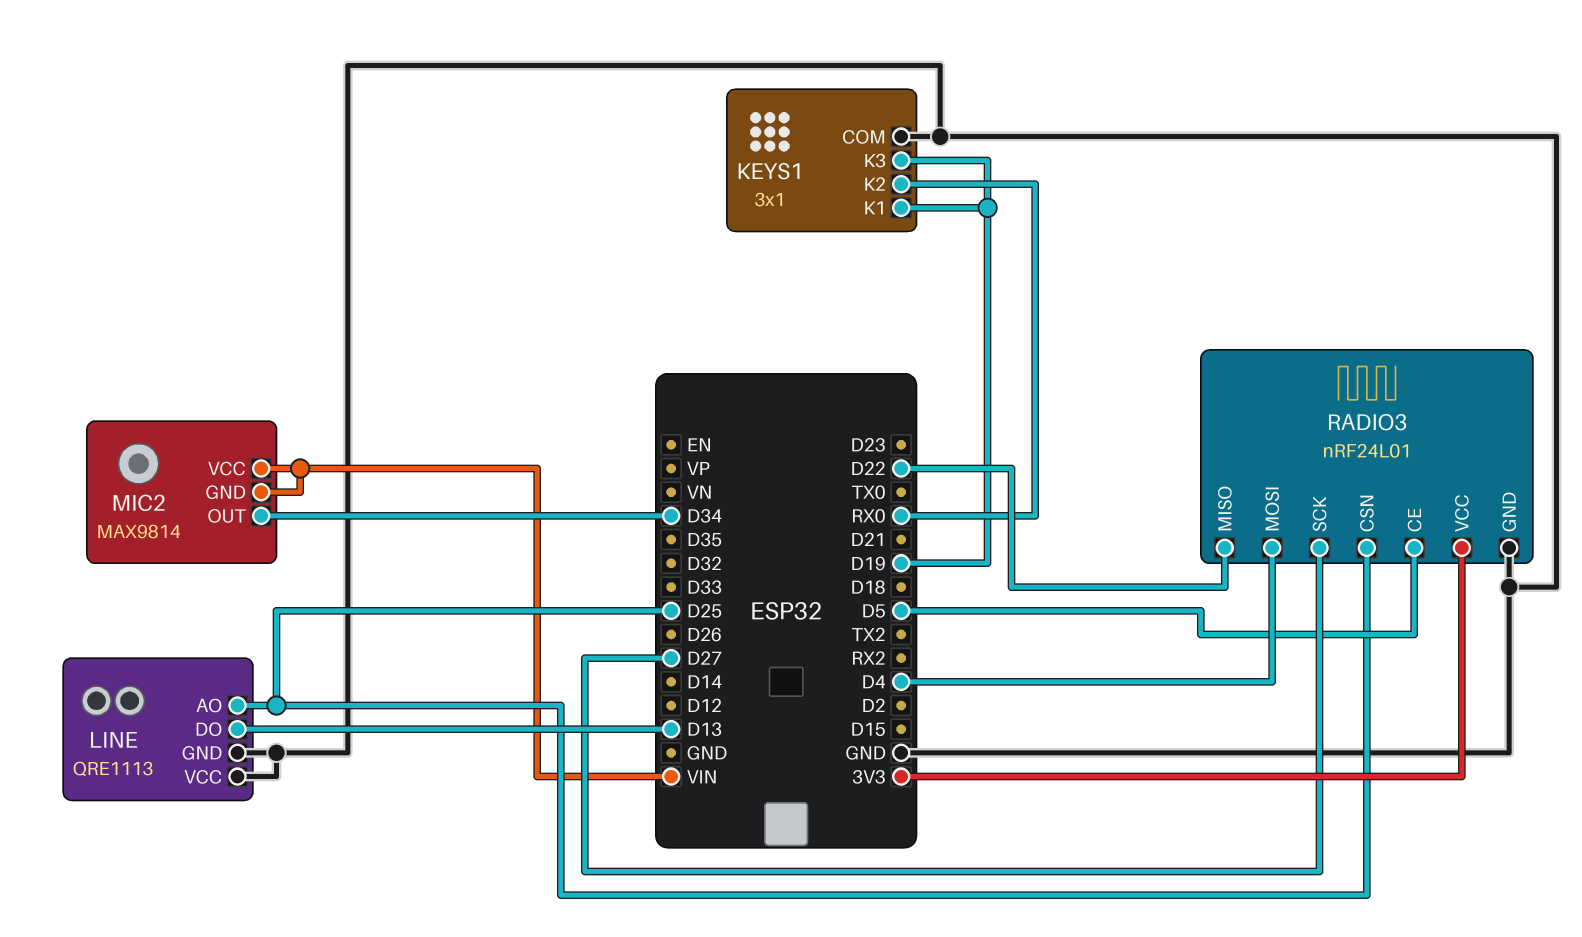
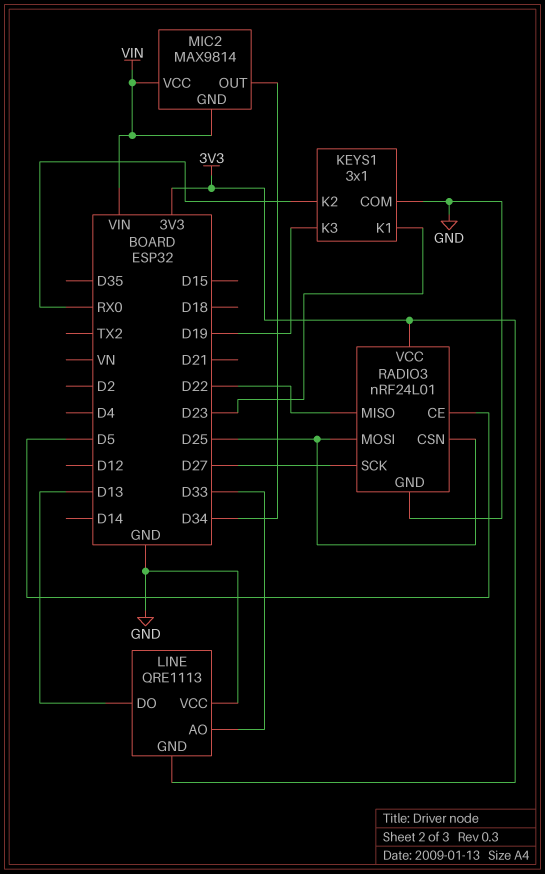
KEYS1 pin K1: D19 -> D23
LINE pin AO: D25 -> D33
LINE pin GND: GND -> 3V3
RADIO3 pin MOSI: D4 -> D25

